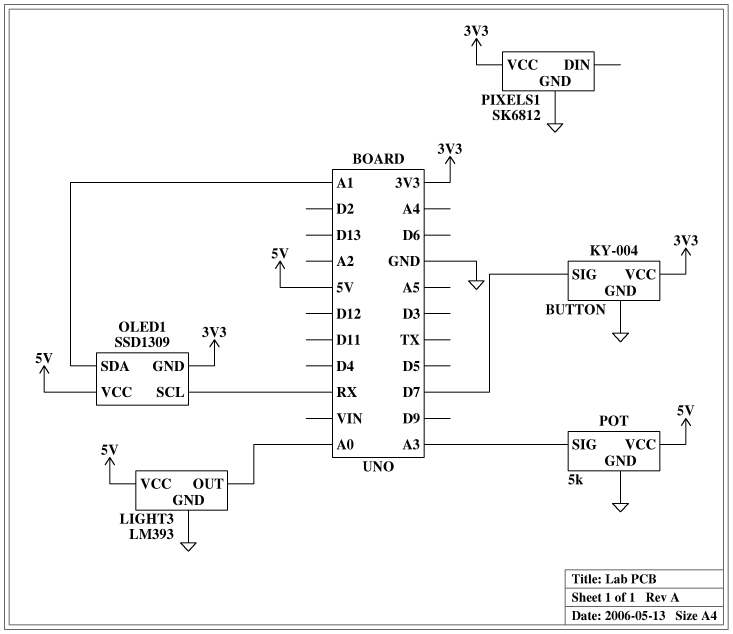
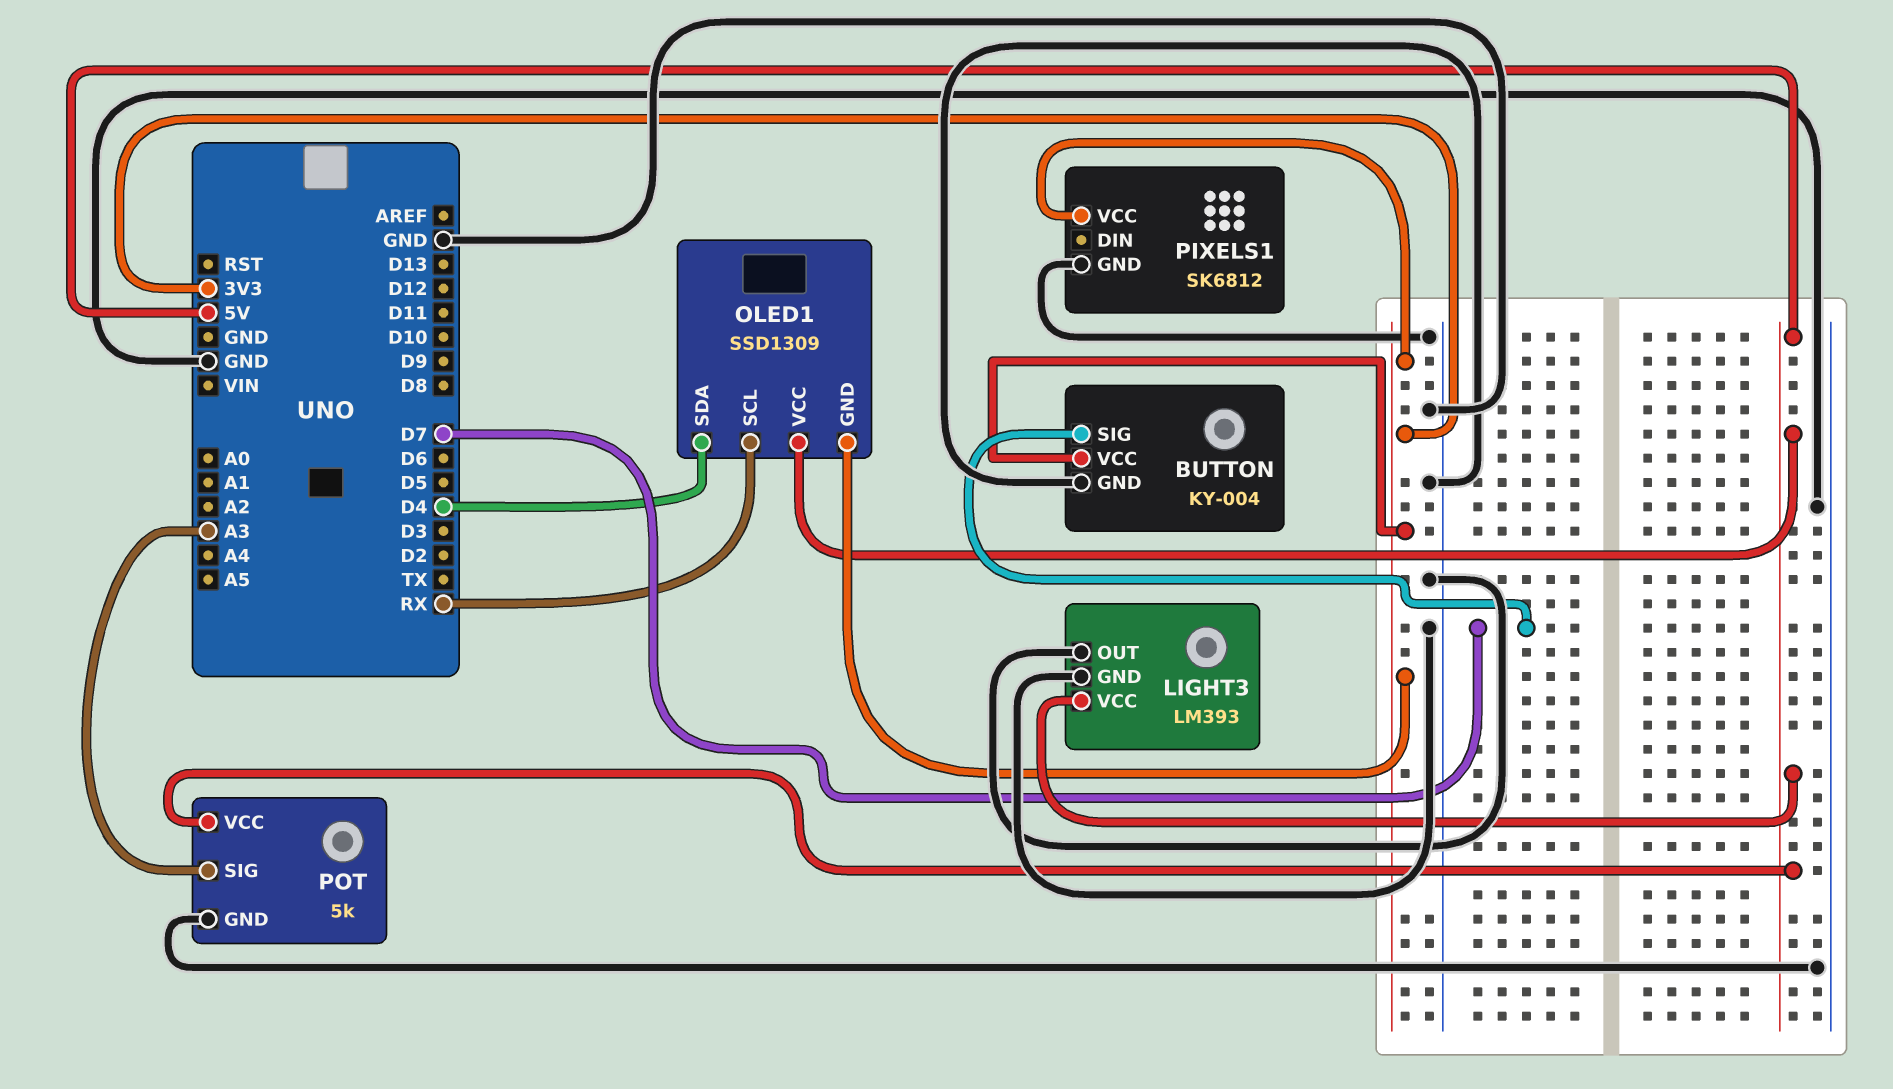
LIGHT3 pin OUT: A0 -> GND
OLED1 pin SDA: A1 -> D4

